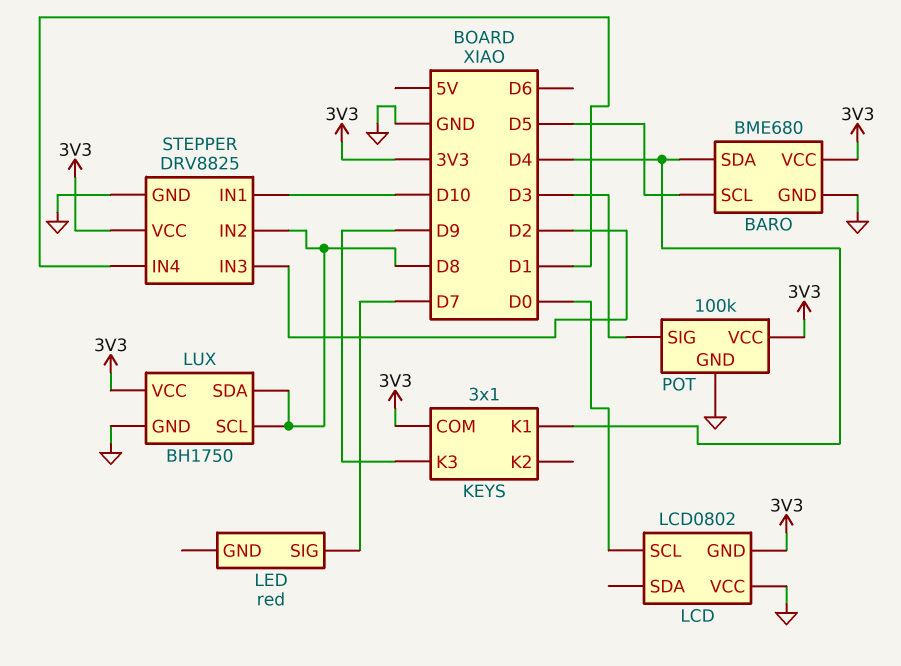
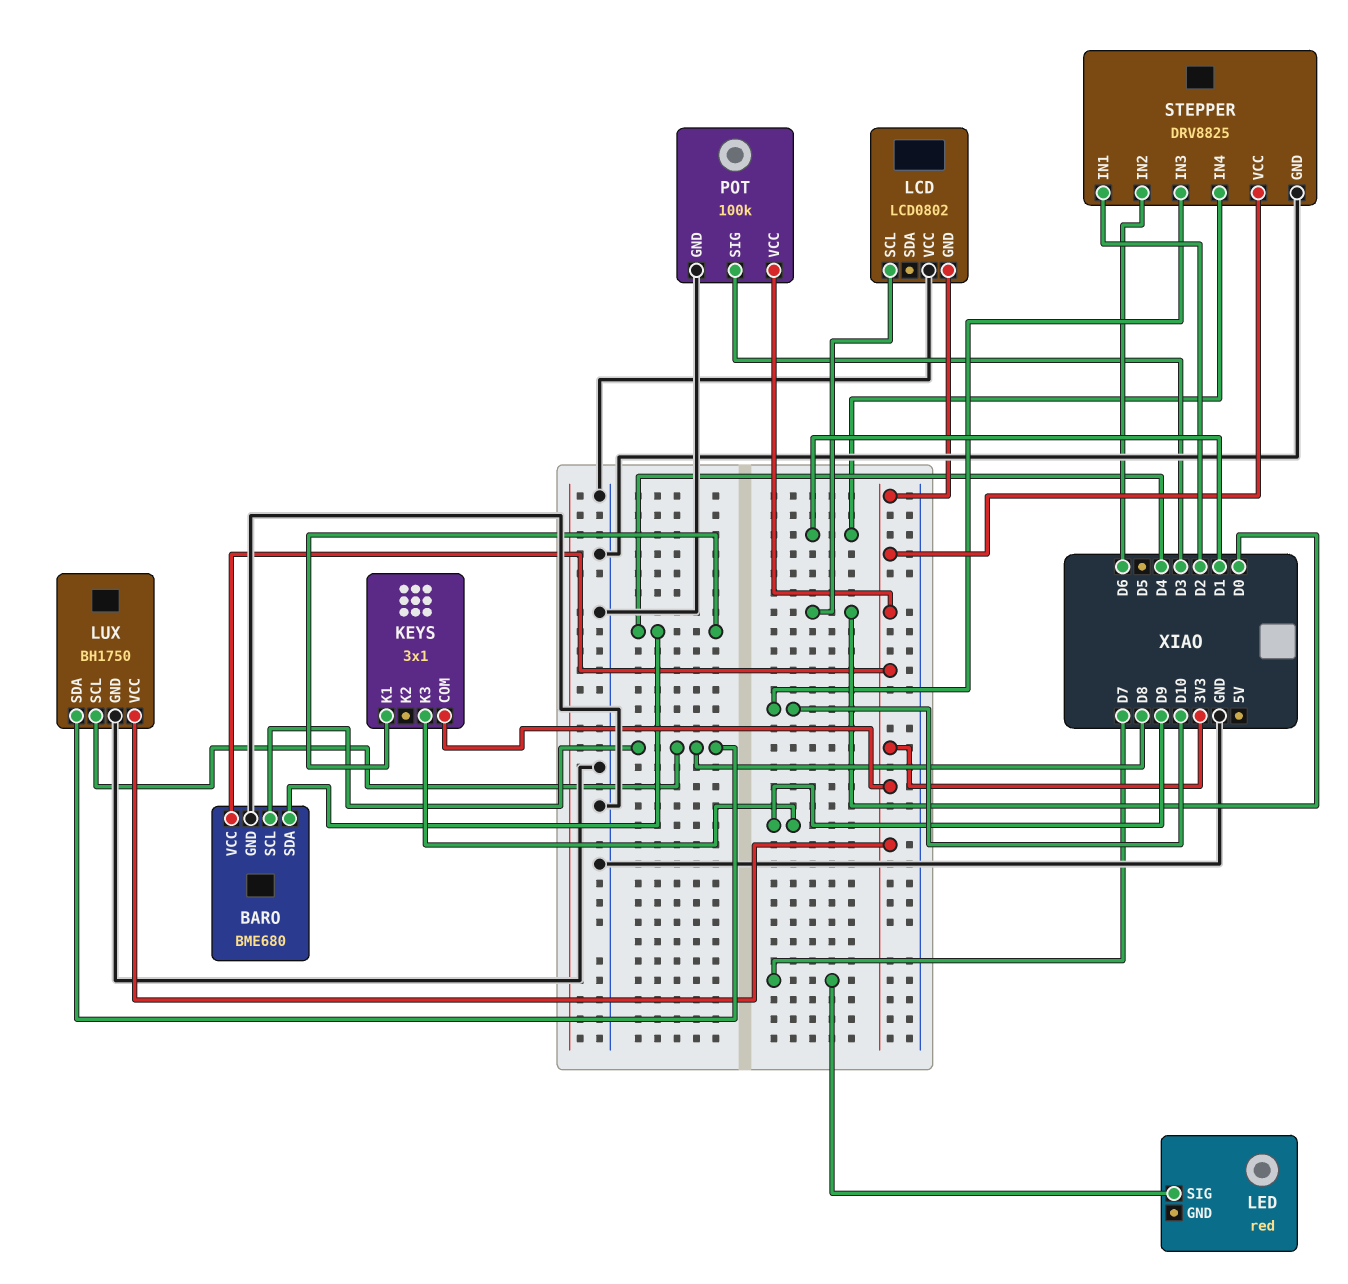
BARO pin SCL: D5 -> D8
STEPPER pin IN1: D10 -> D2
STEPPER pin IN2: D8 -> D6
STEPPER pin IN3: D2 -> D10

